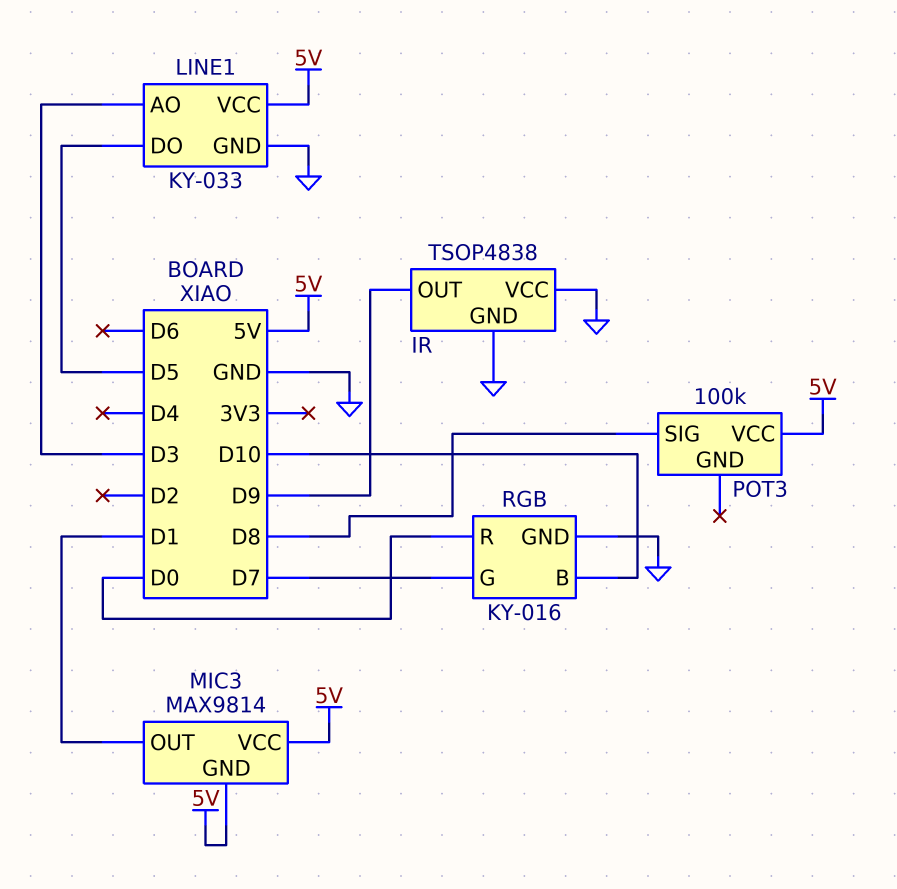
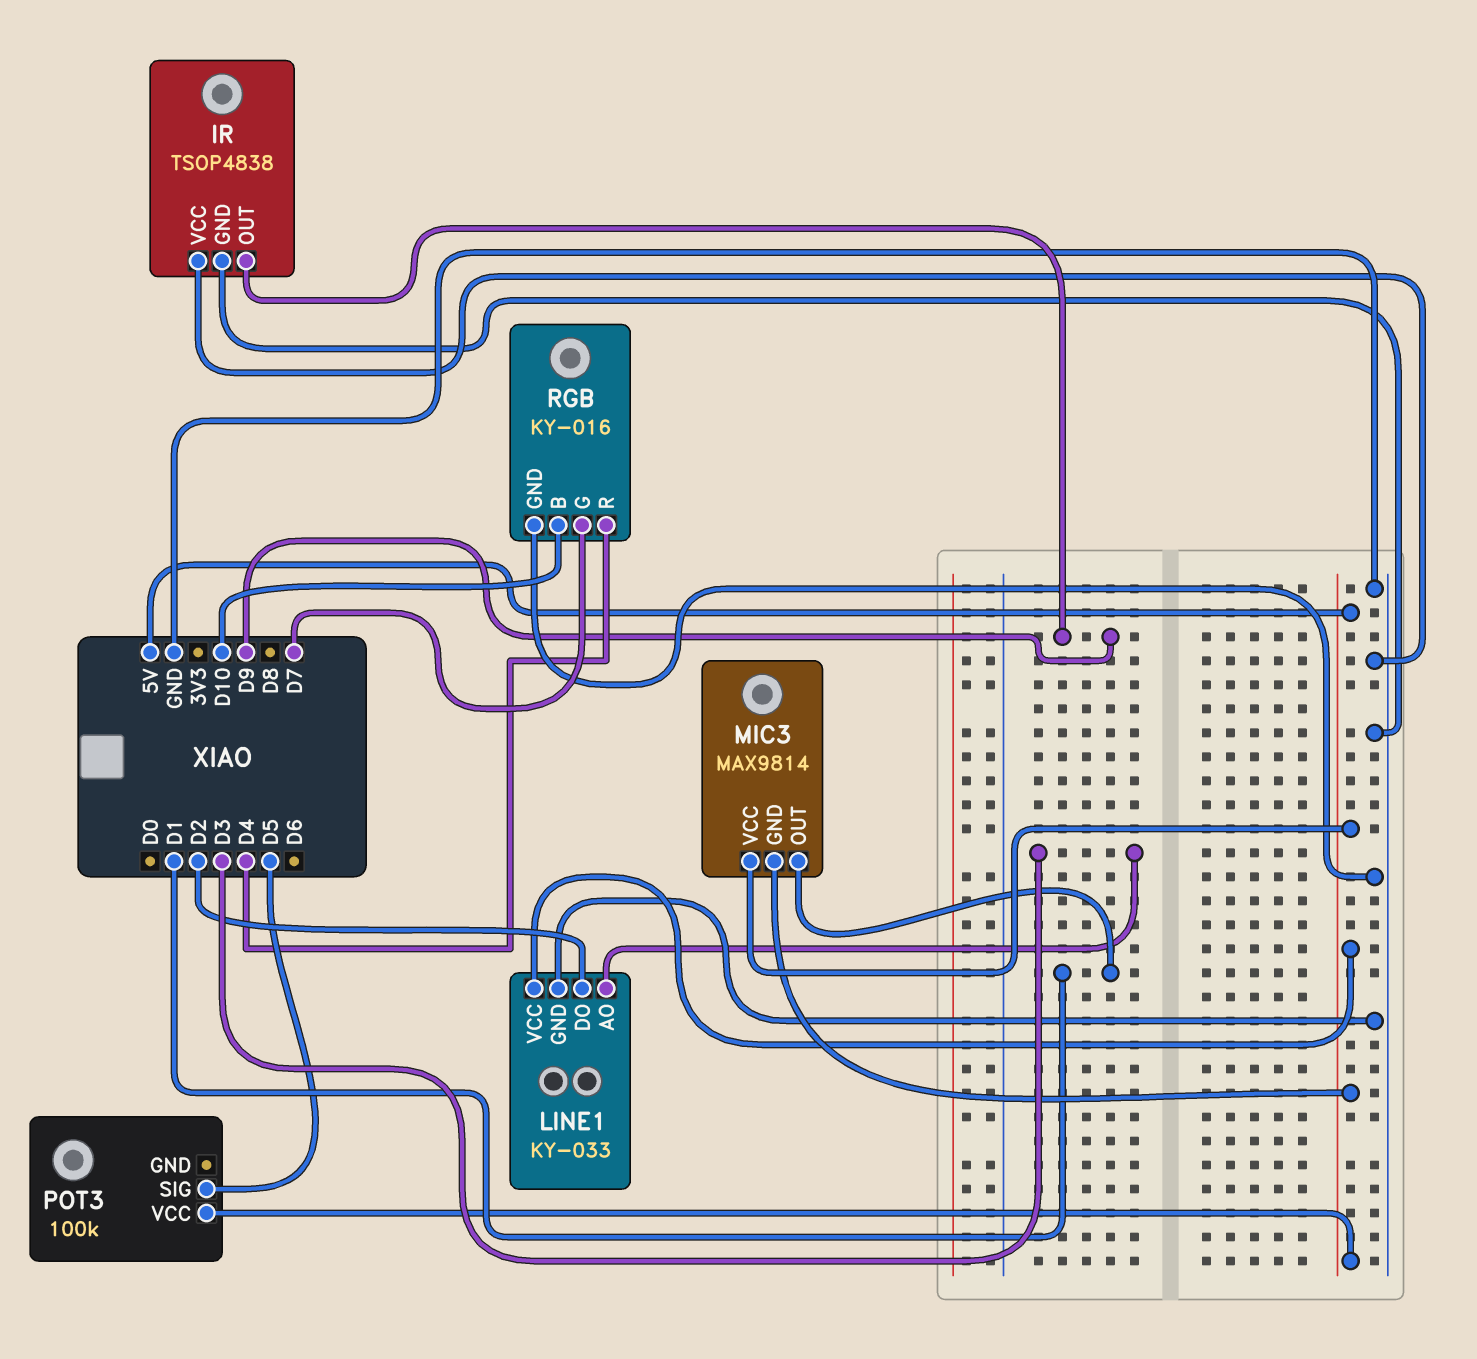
LINE1 pin DO: D5 -> D2
POT3 pin SIG: D8 -> D5
RGB pin R: D0 -> D4

